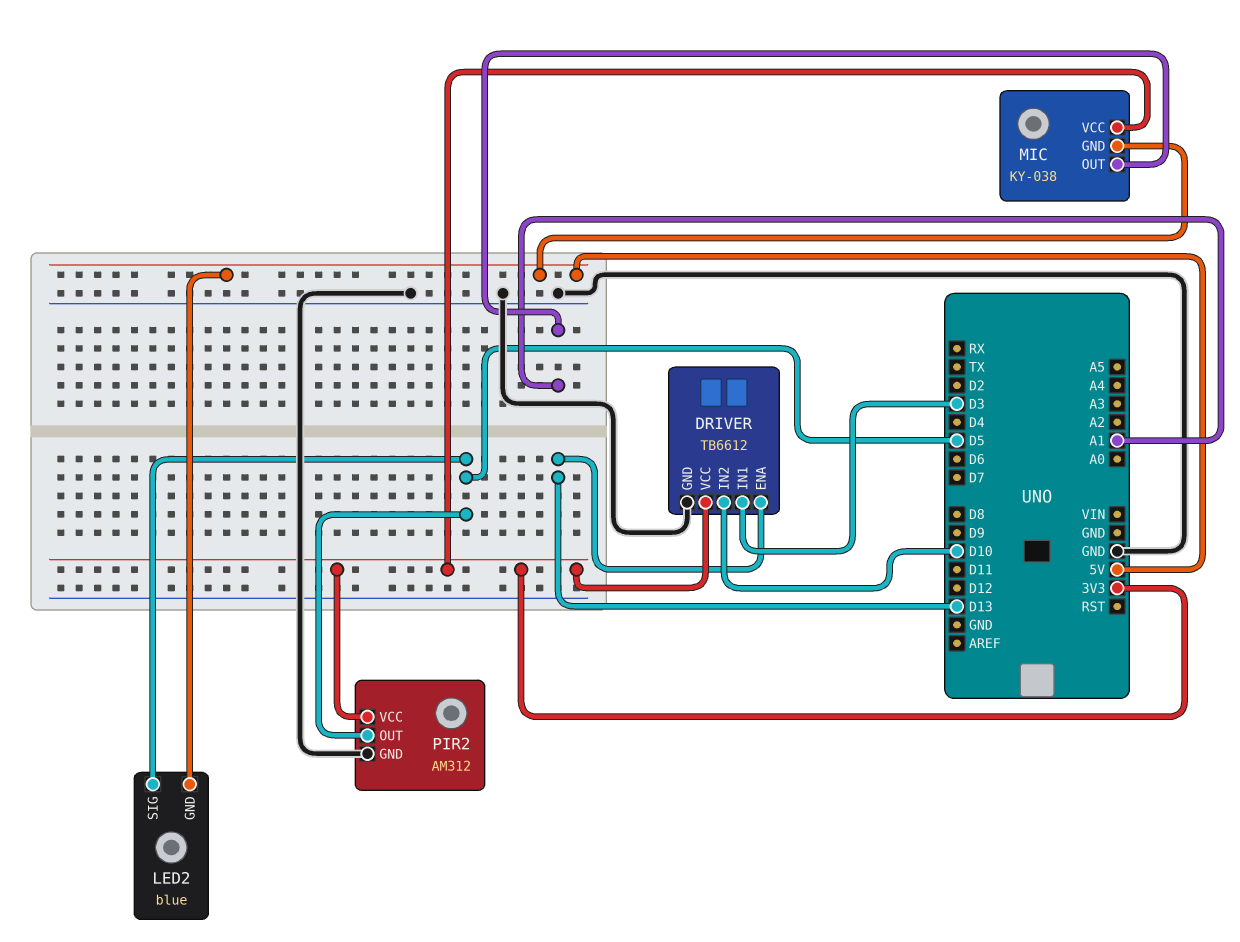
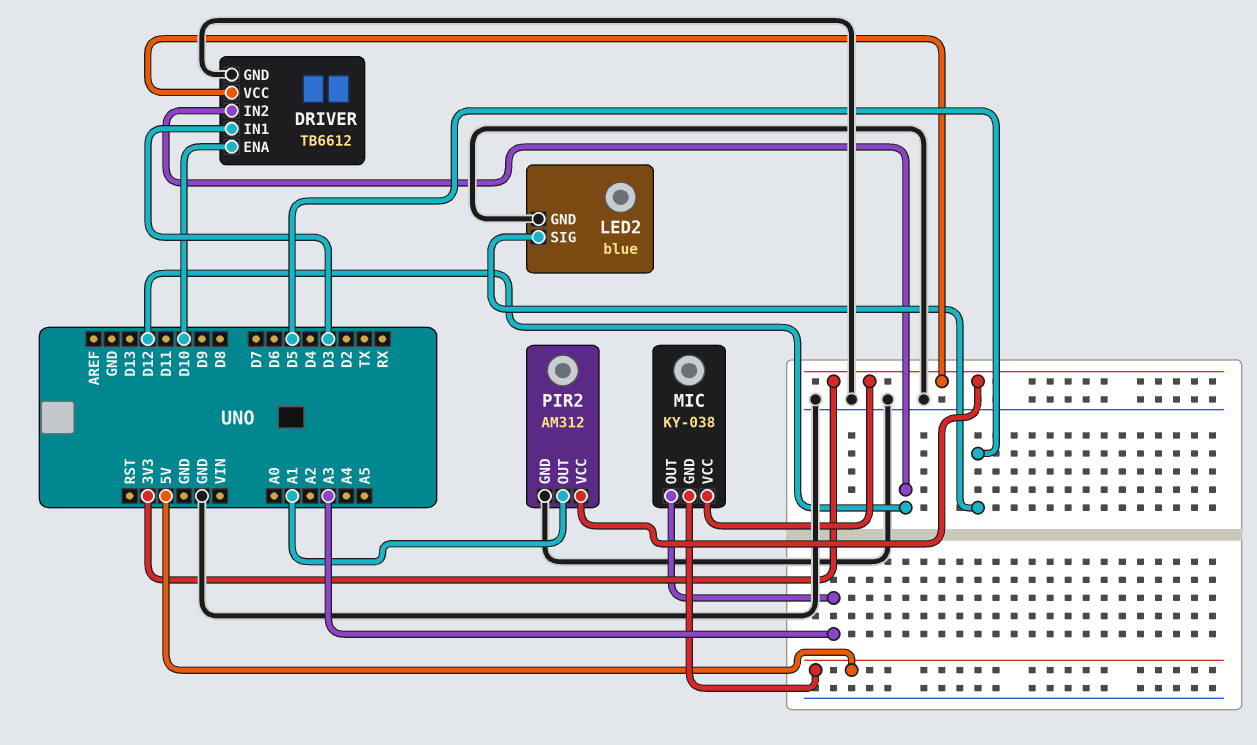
DRIVER pin ENA: D13 -> D10
DRIVER pin IN2: D10 -> D12
LED2 pin GND: 5V -> GND
MIC pin OUT: A1 -> A3
PIR2 pin OUT: D5 -> A1

